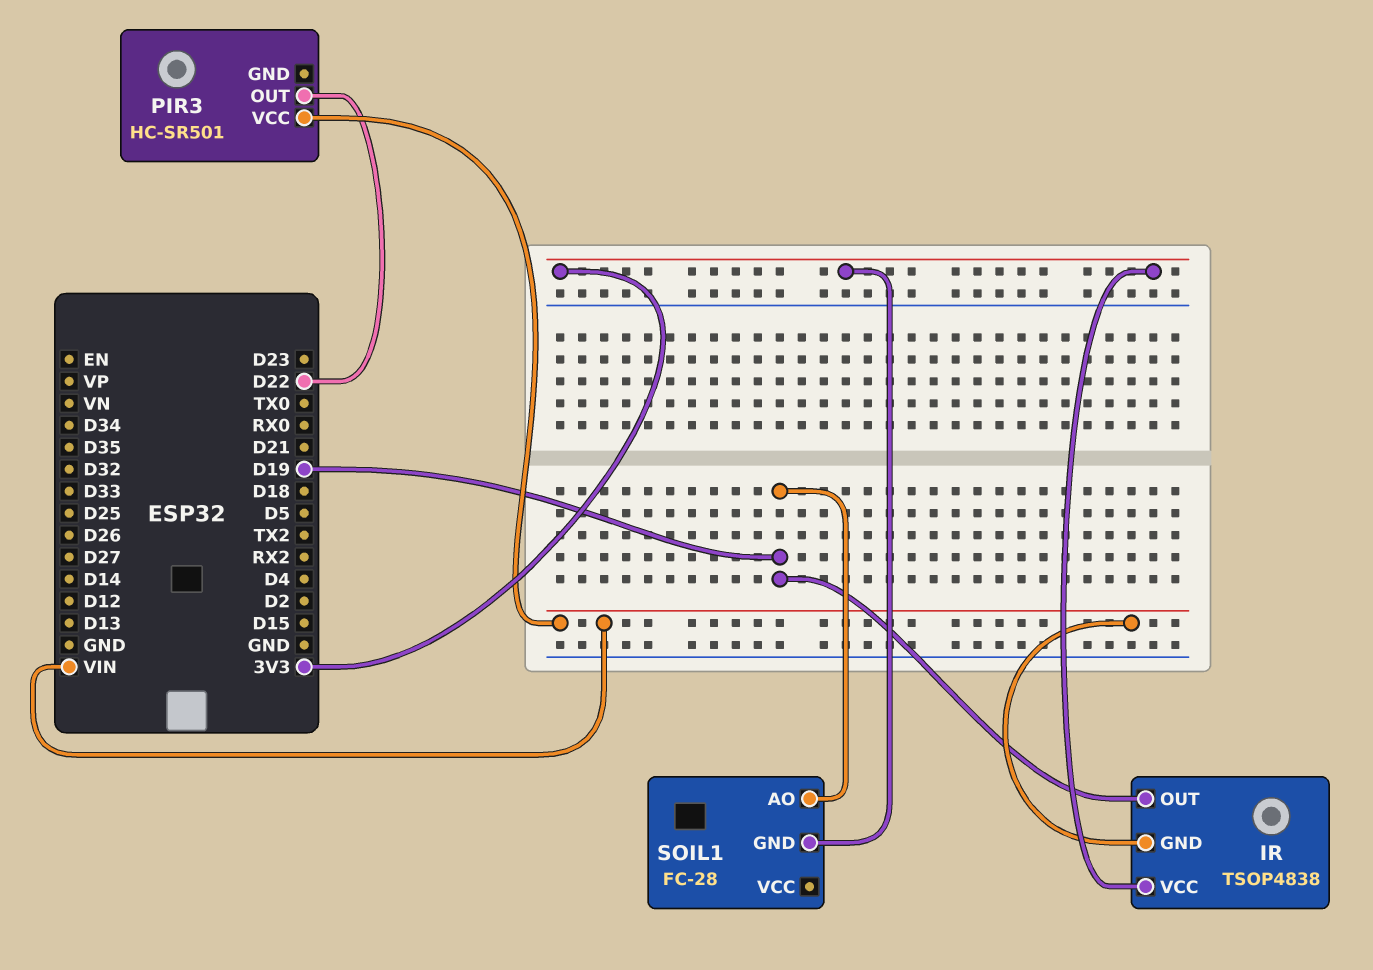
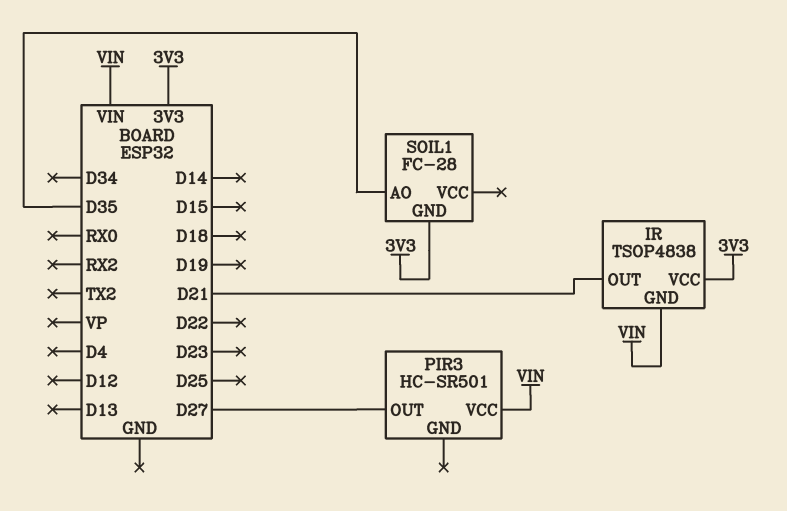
IR pin OUT: D19 -> D21
PIR3 pin OUT: D22 -> D27
SOIL1 pin AO: D19 -> D35

